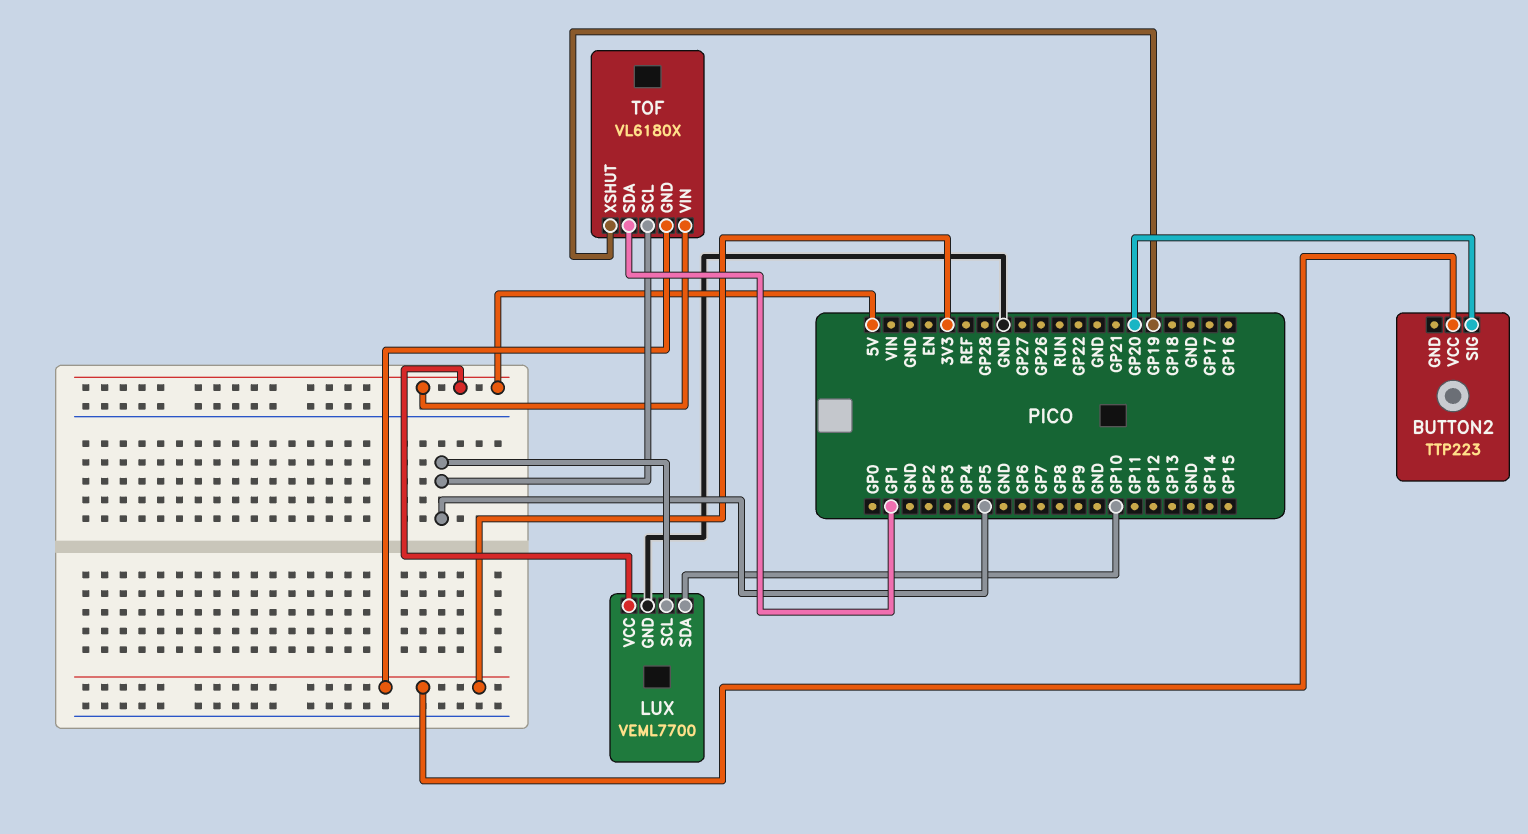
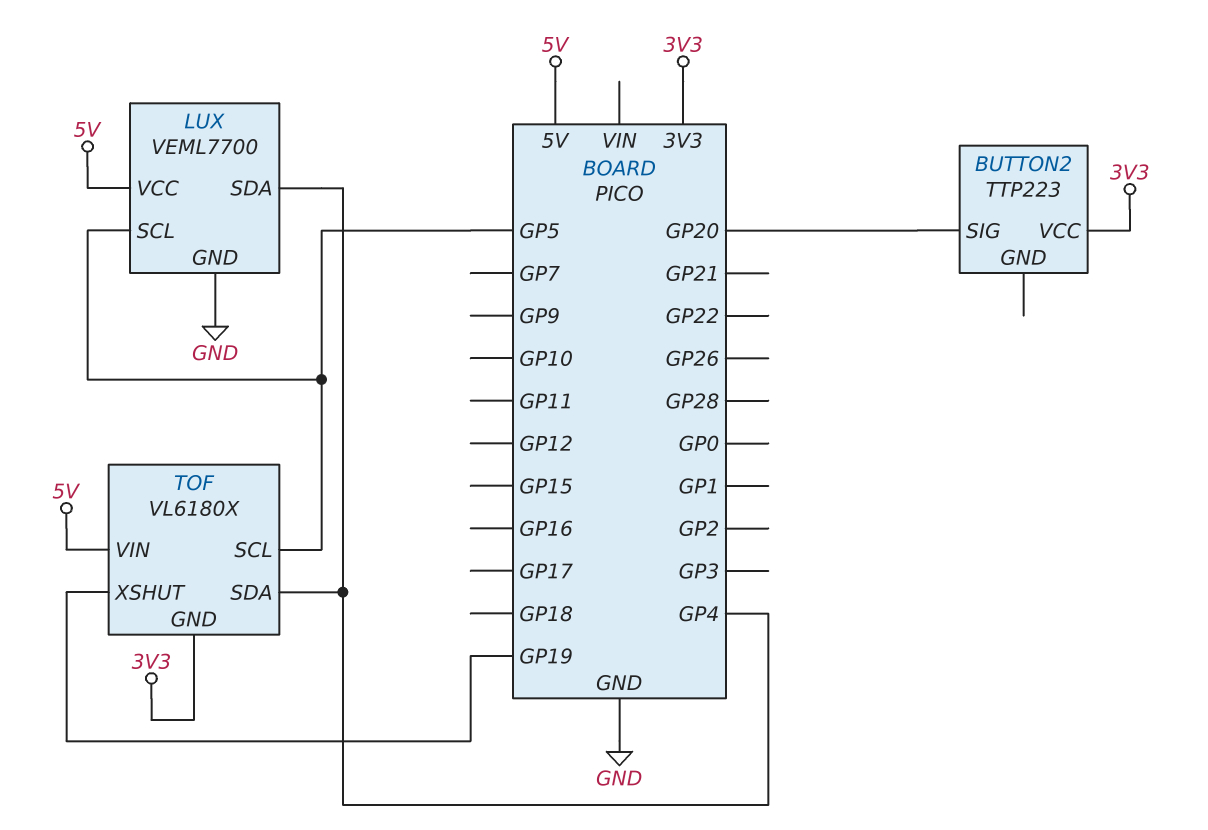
LUX pin SDA: GP10 -> GP4
TOF pin SDA: GP1 -> GP4

